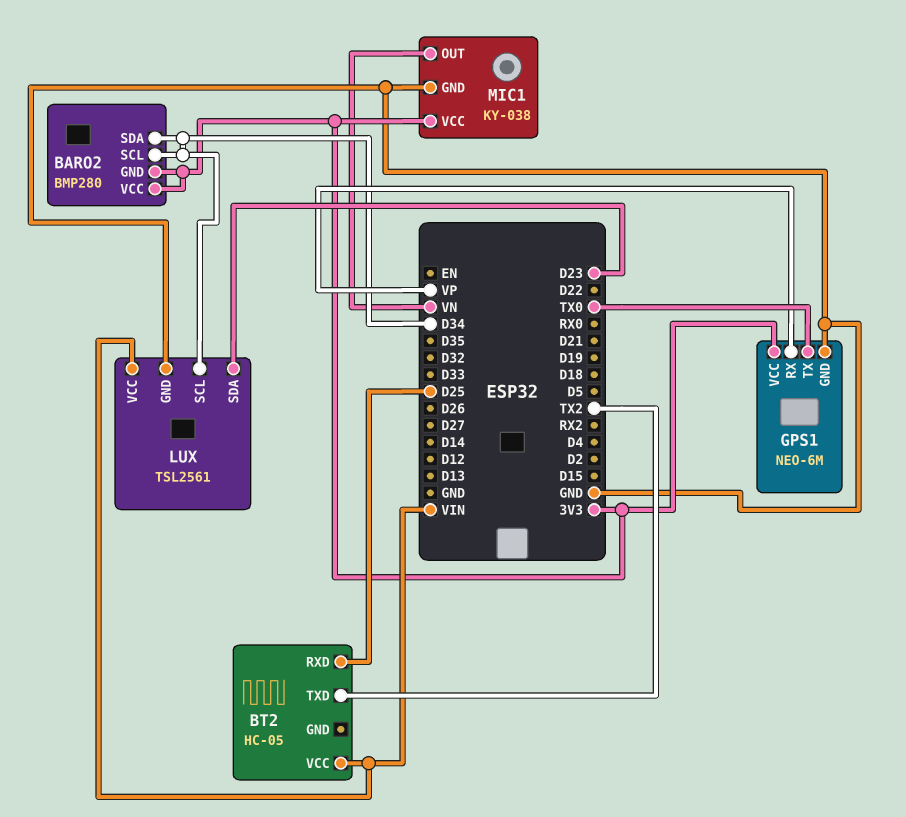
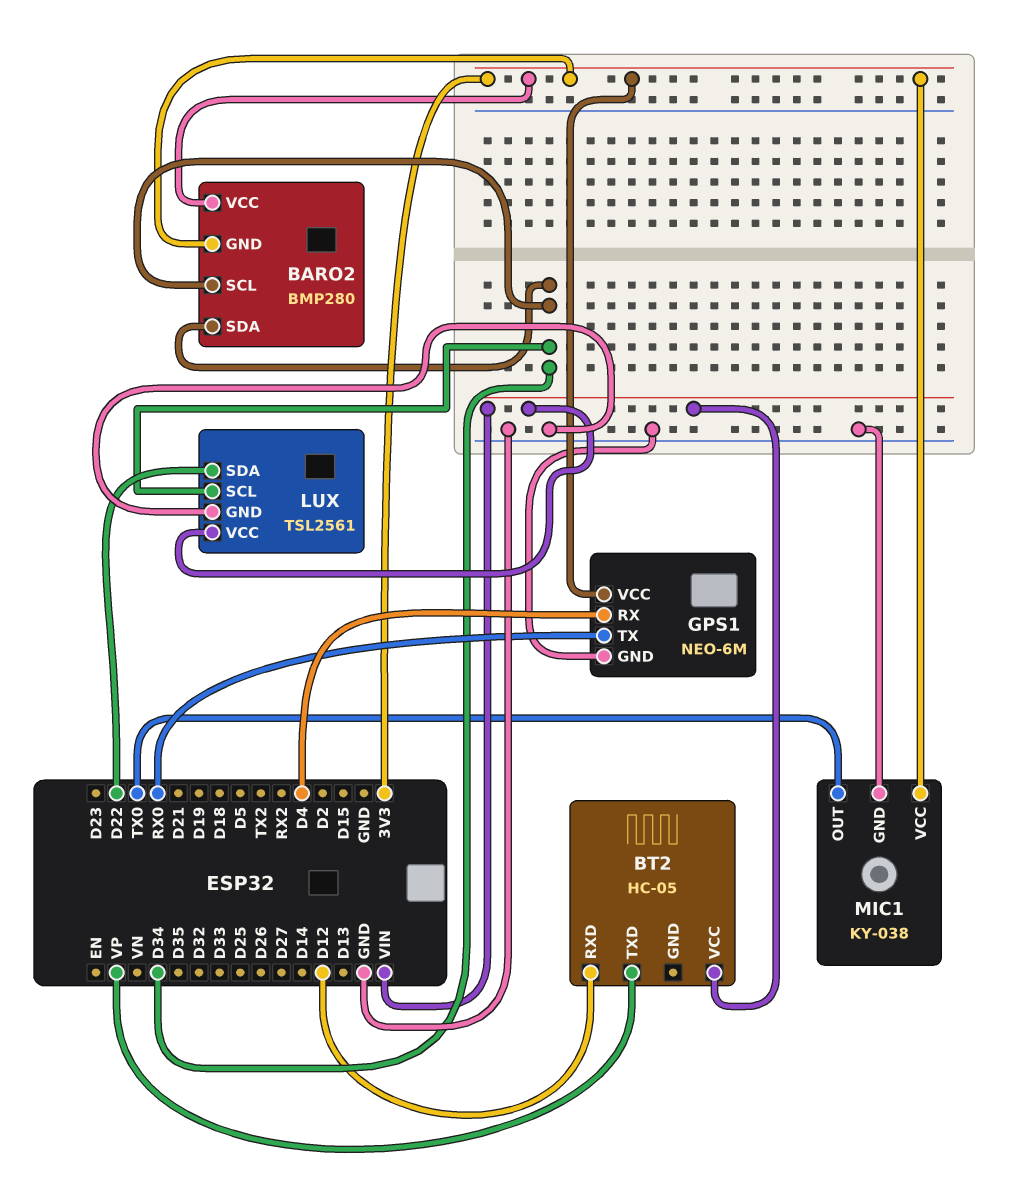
BT2 pin RXD: D25 -> D12
BT2 pin TXD: TX2 -> VP
GPS1 pin RX: VP -> D4
GPS1 pin TX: TX0 -> RX0
LUX pin SDA: D23 -> D22
MIC1 pin OUT: VN -> TX0

